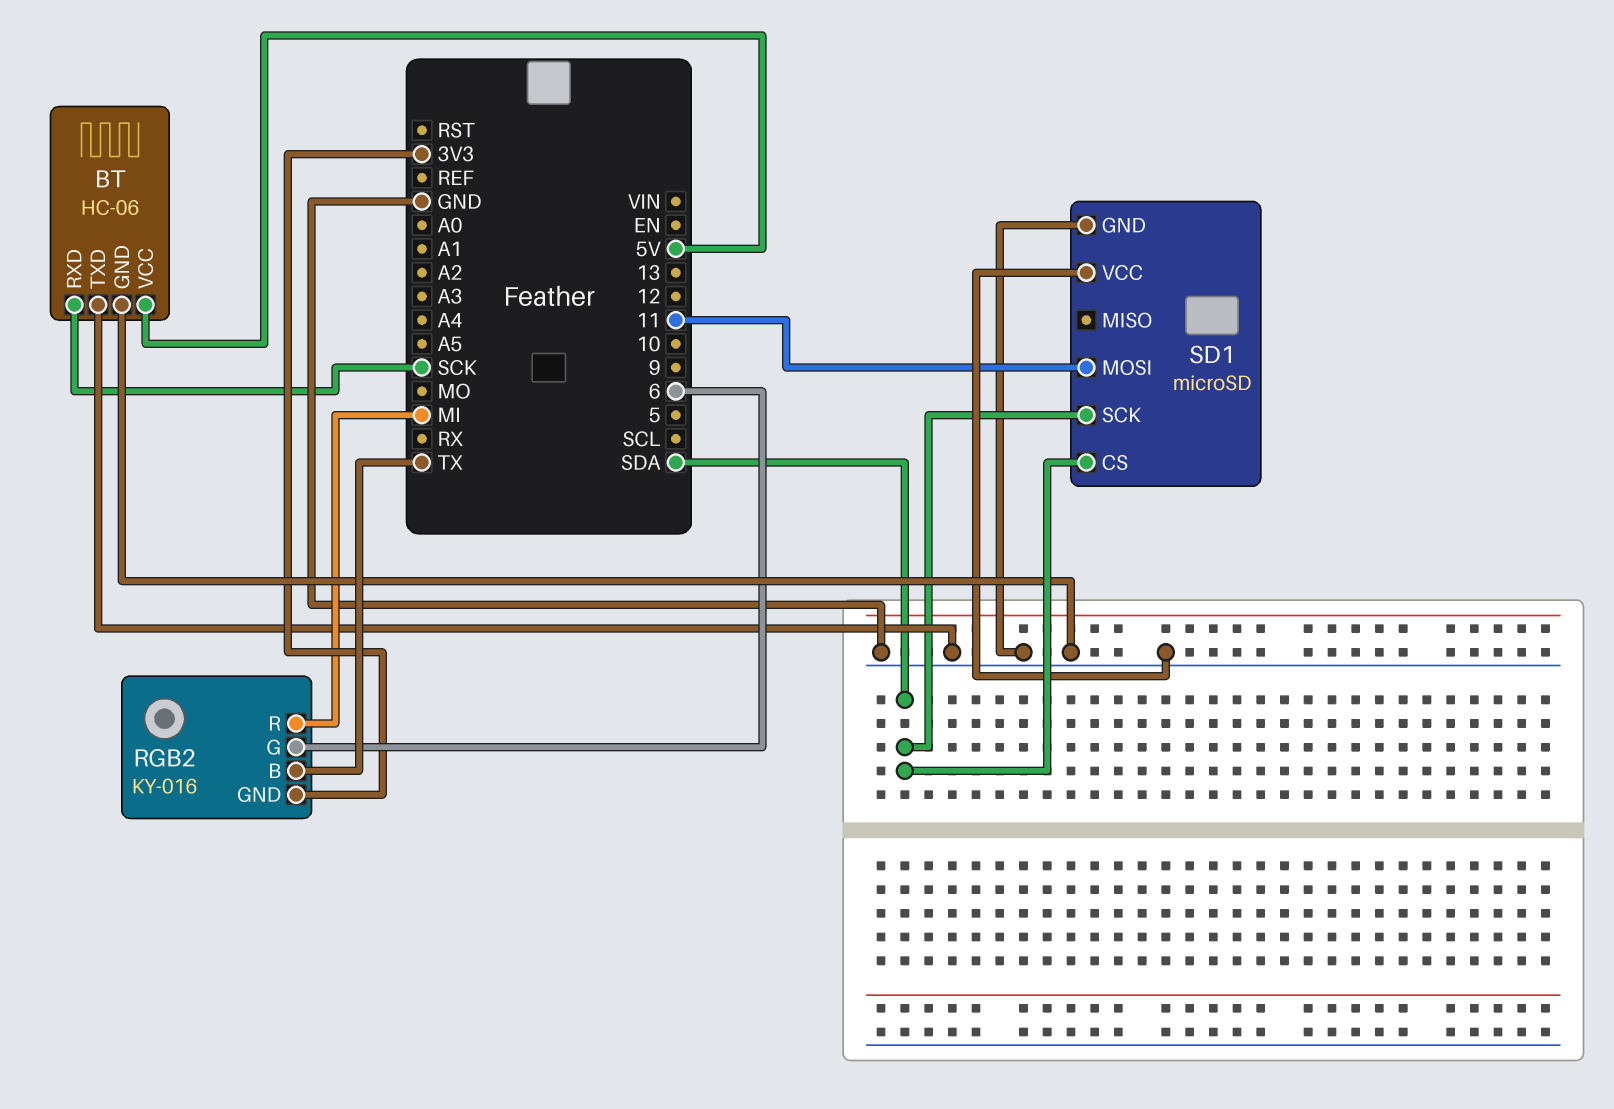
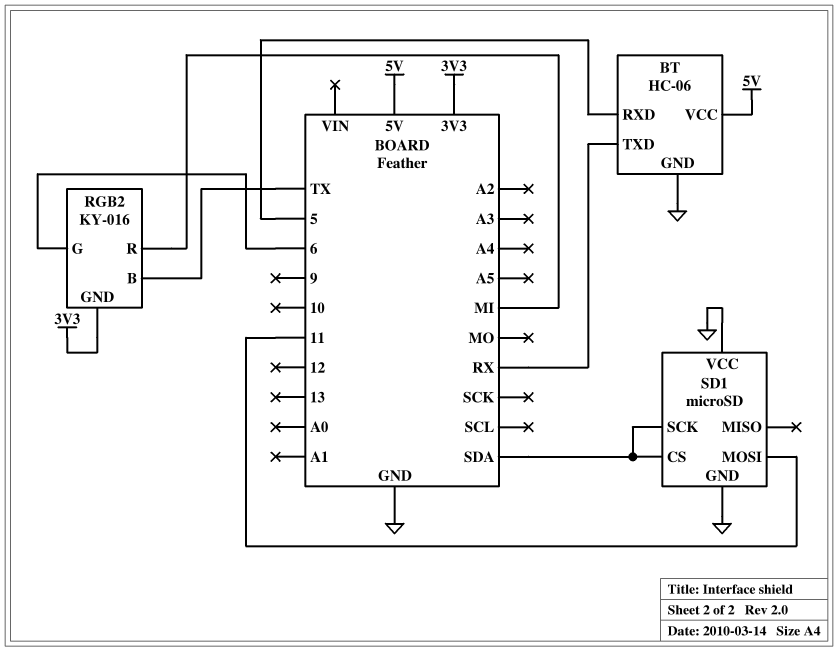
BT pin RXD: SCK -> 5
BT pin TXD: GND -> RX

